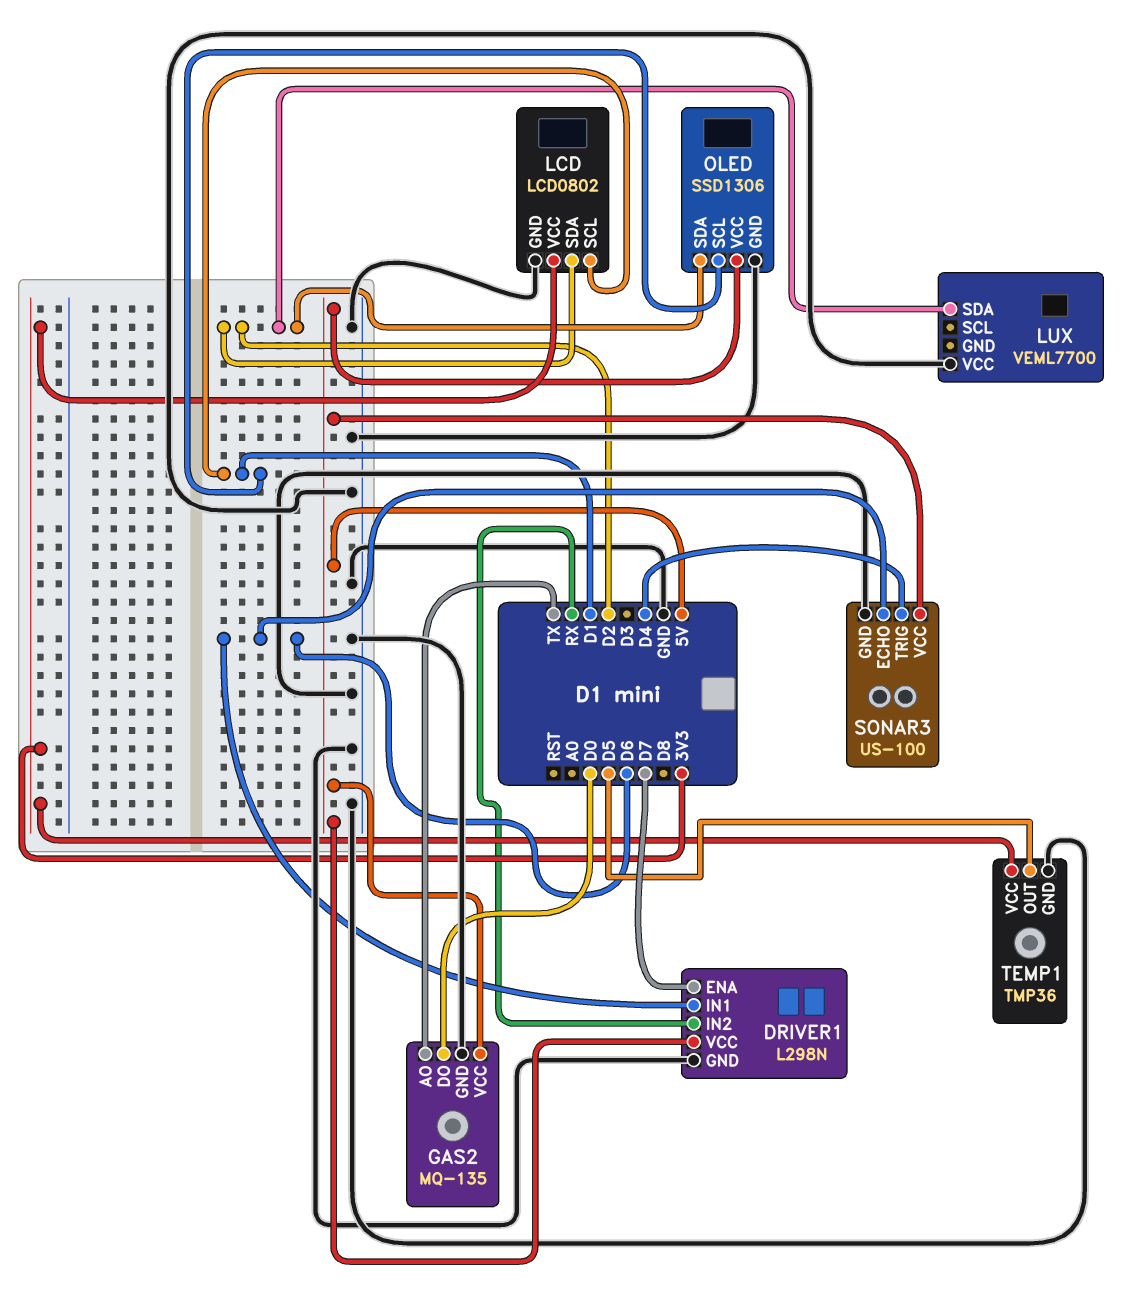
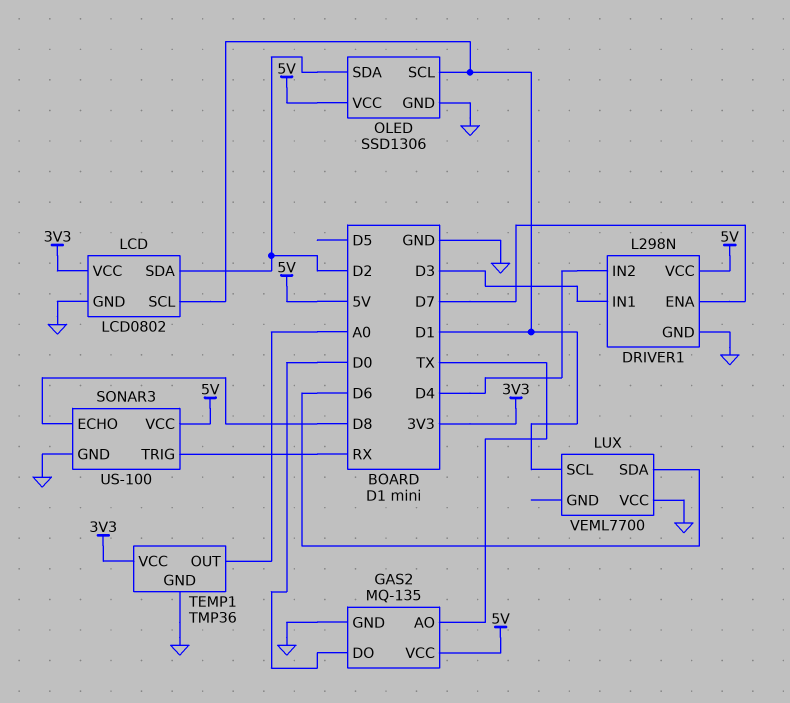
DRIVER1 pin IN1: D6 -> D3
DRIVER1 pin IN2: RX -> D4
LUX pin SCL: none -> D1
LUX pin SDA: D2 -> D6
SONAR3 pin ECHO: D6 -> D8
SONAR3 pin TRIG: D4 -> RX
TEMP1 pin OUT: D5 -> A0

